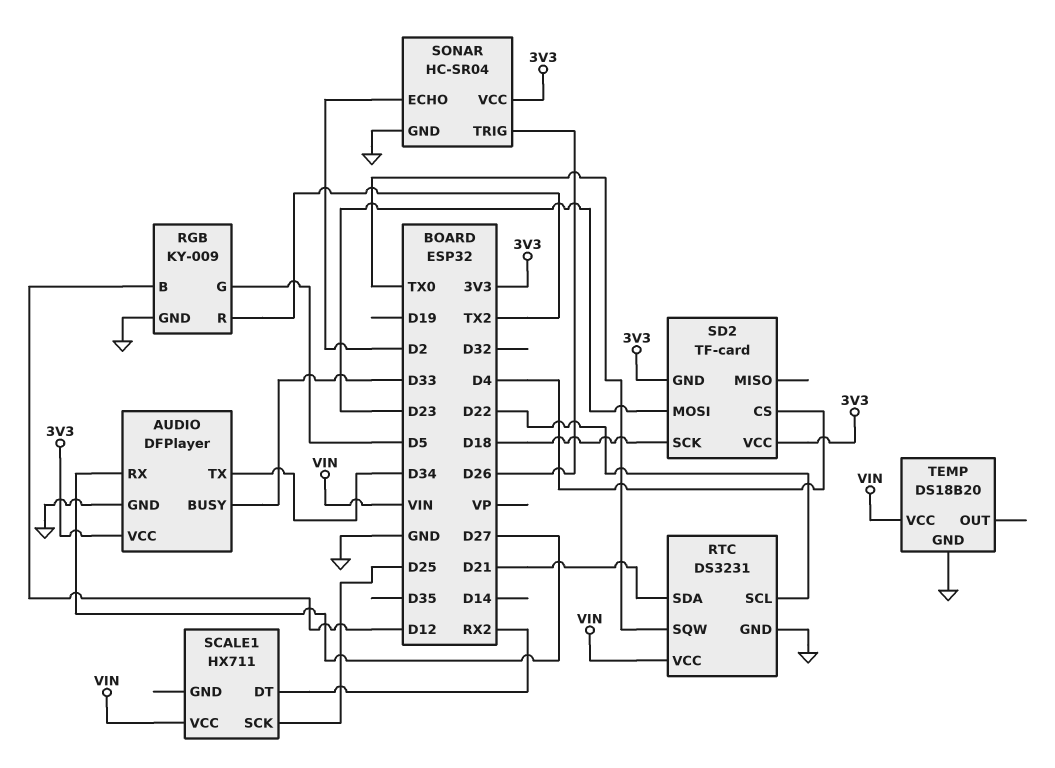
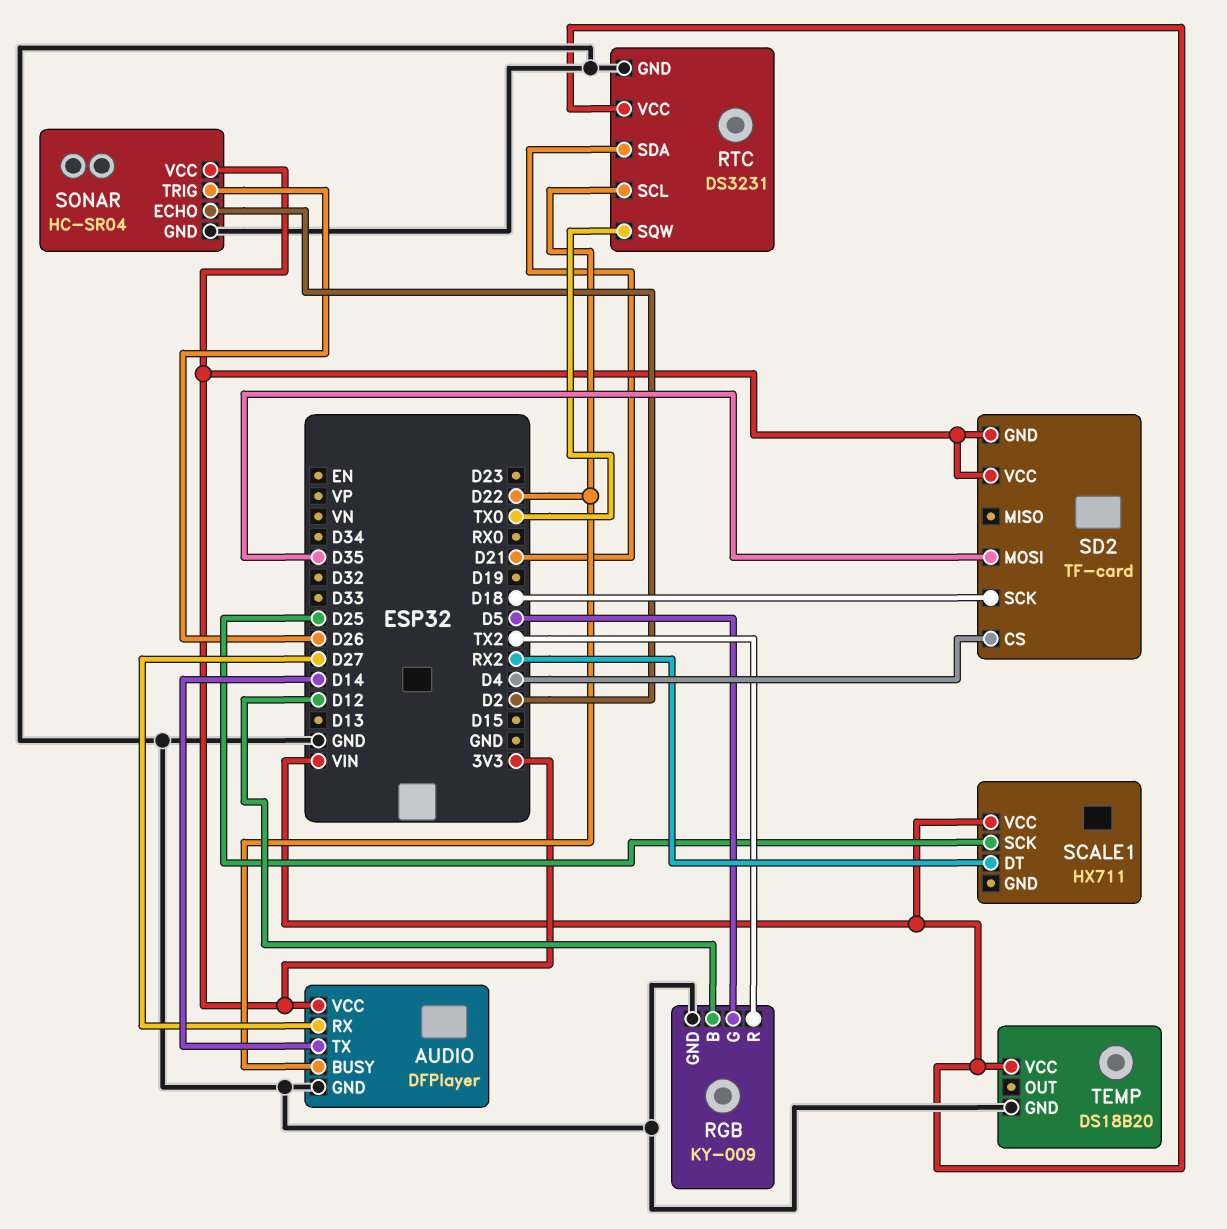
AUDIO pin BUSY: D33 -> D22
AUDIO pin TX: D34 -> D14
SD2 pin MOSI: D23 -> D35

